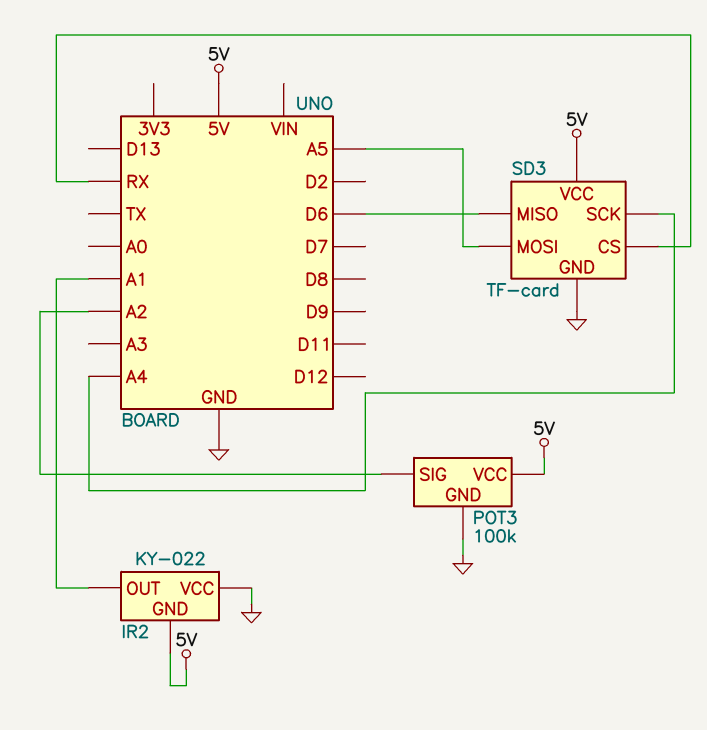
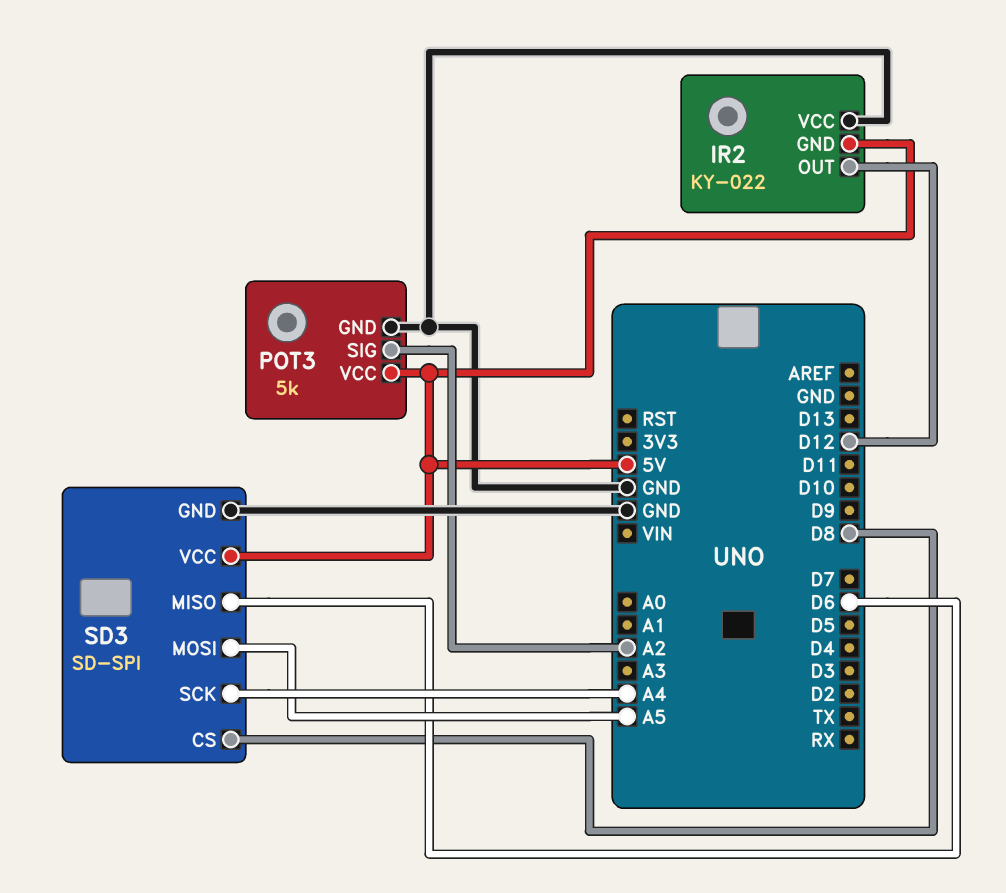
IR2 pin OUT: A1 -> D12
POT3: 100k -> 5k
SD3: TF-card -> SD-SPI
SD3 pin CS: RX -> D8

